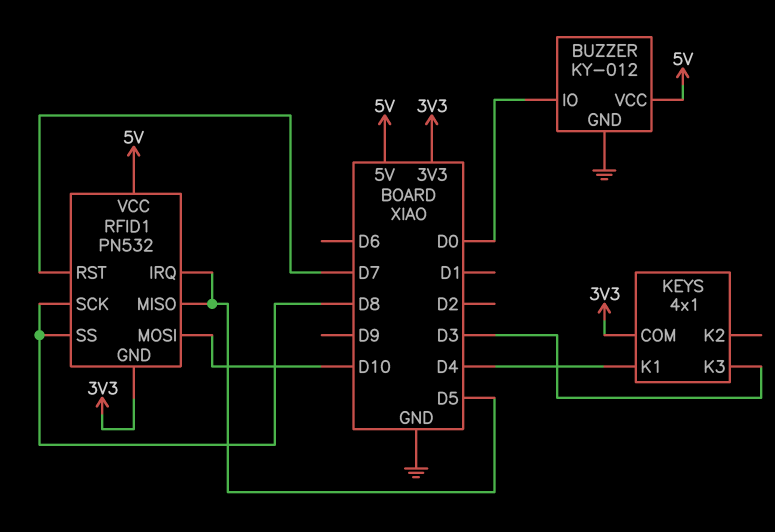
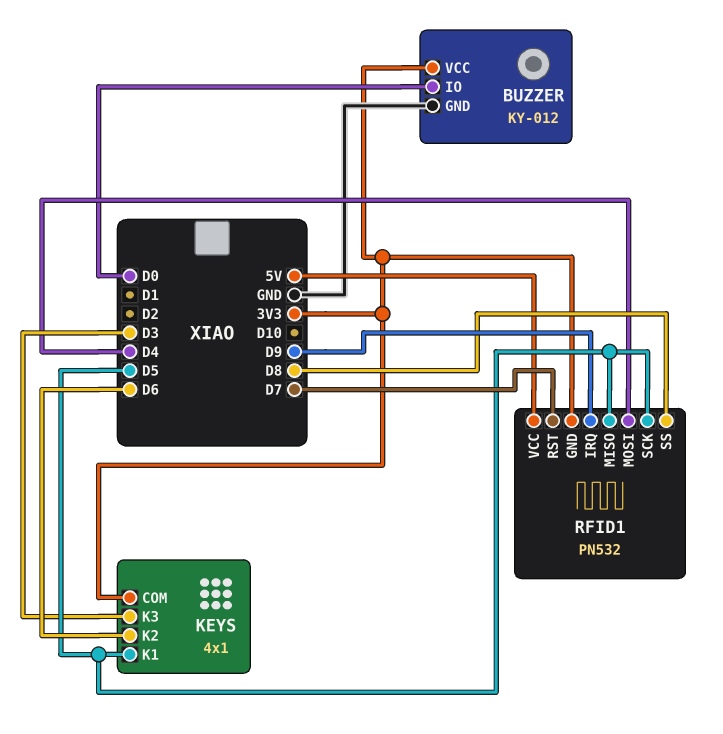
BUZZER pin VCC: 5V -> 3V3
KEYS pin K1: D4 -> D5
KEYS pin K2: none -> D6
RFID1 pin IRQ: D5 -> D9
RFID1 pin MOSI: D10 -> D4
RFID1 pin SCK: D8 -> D5

